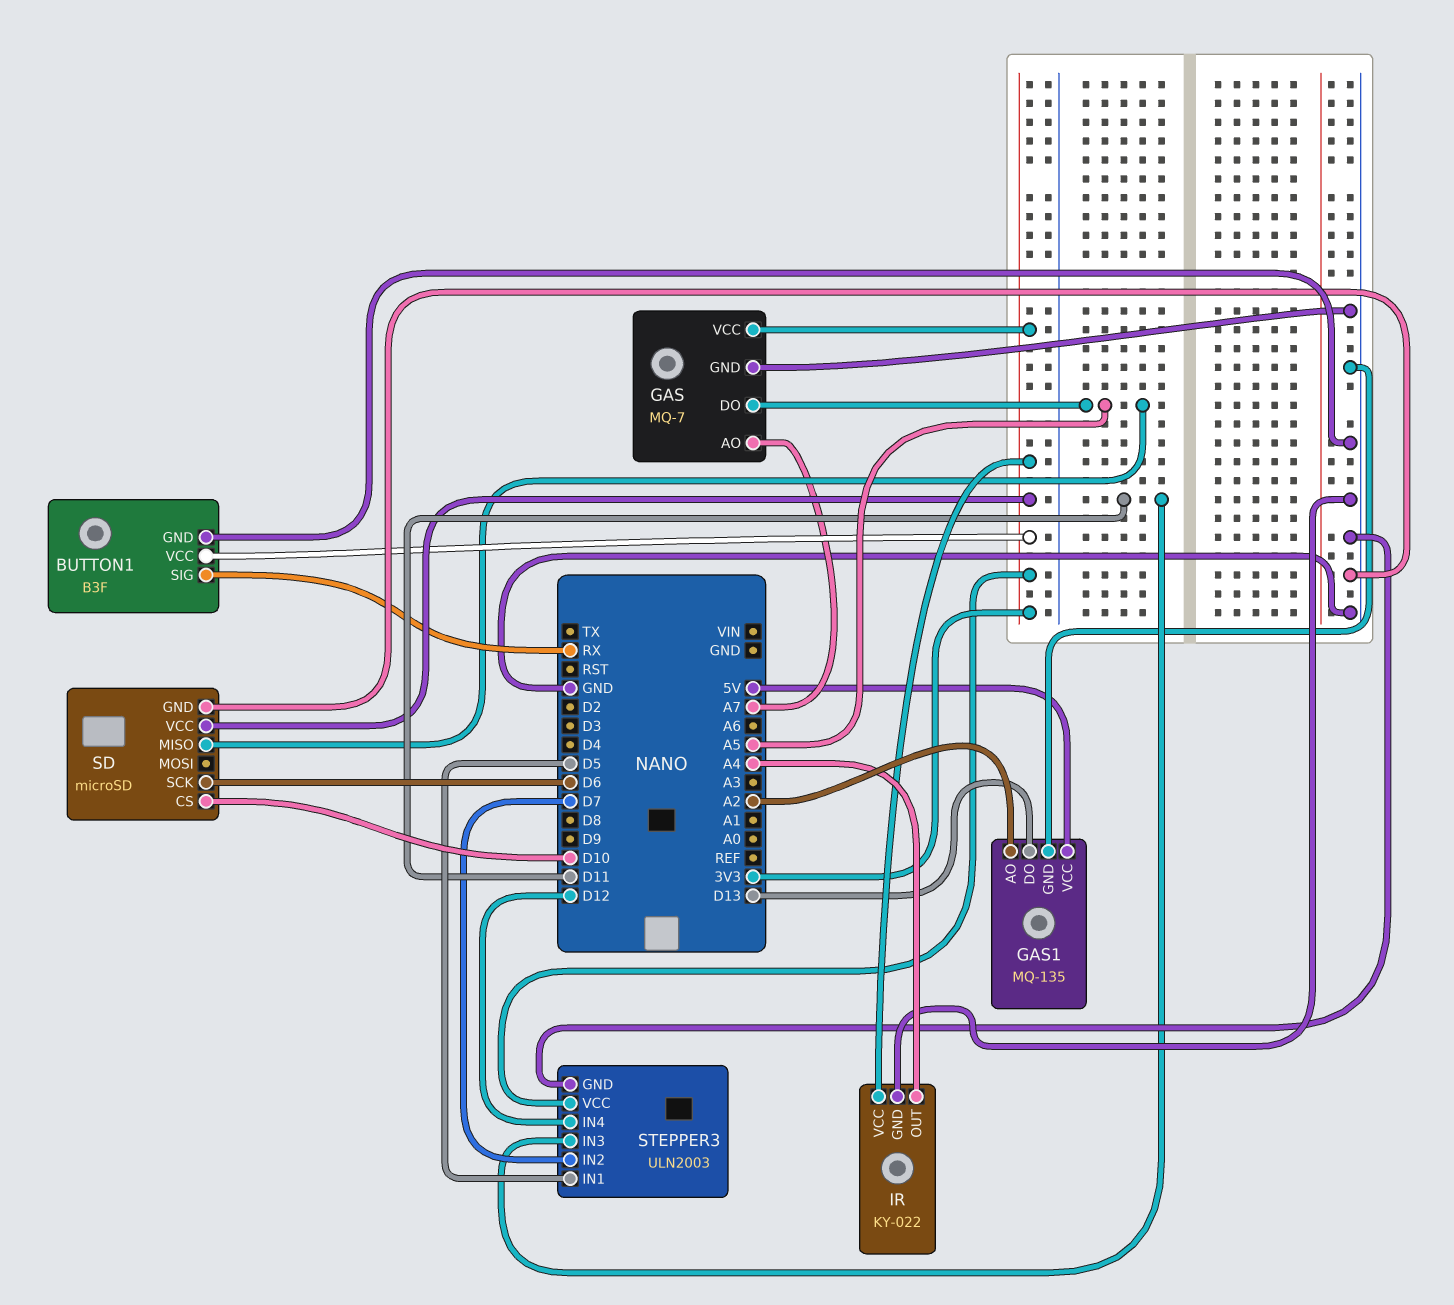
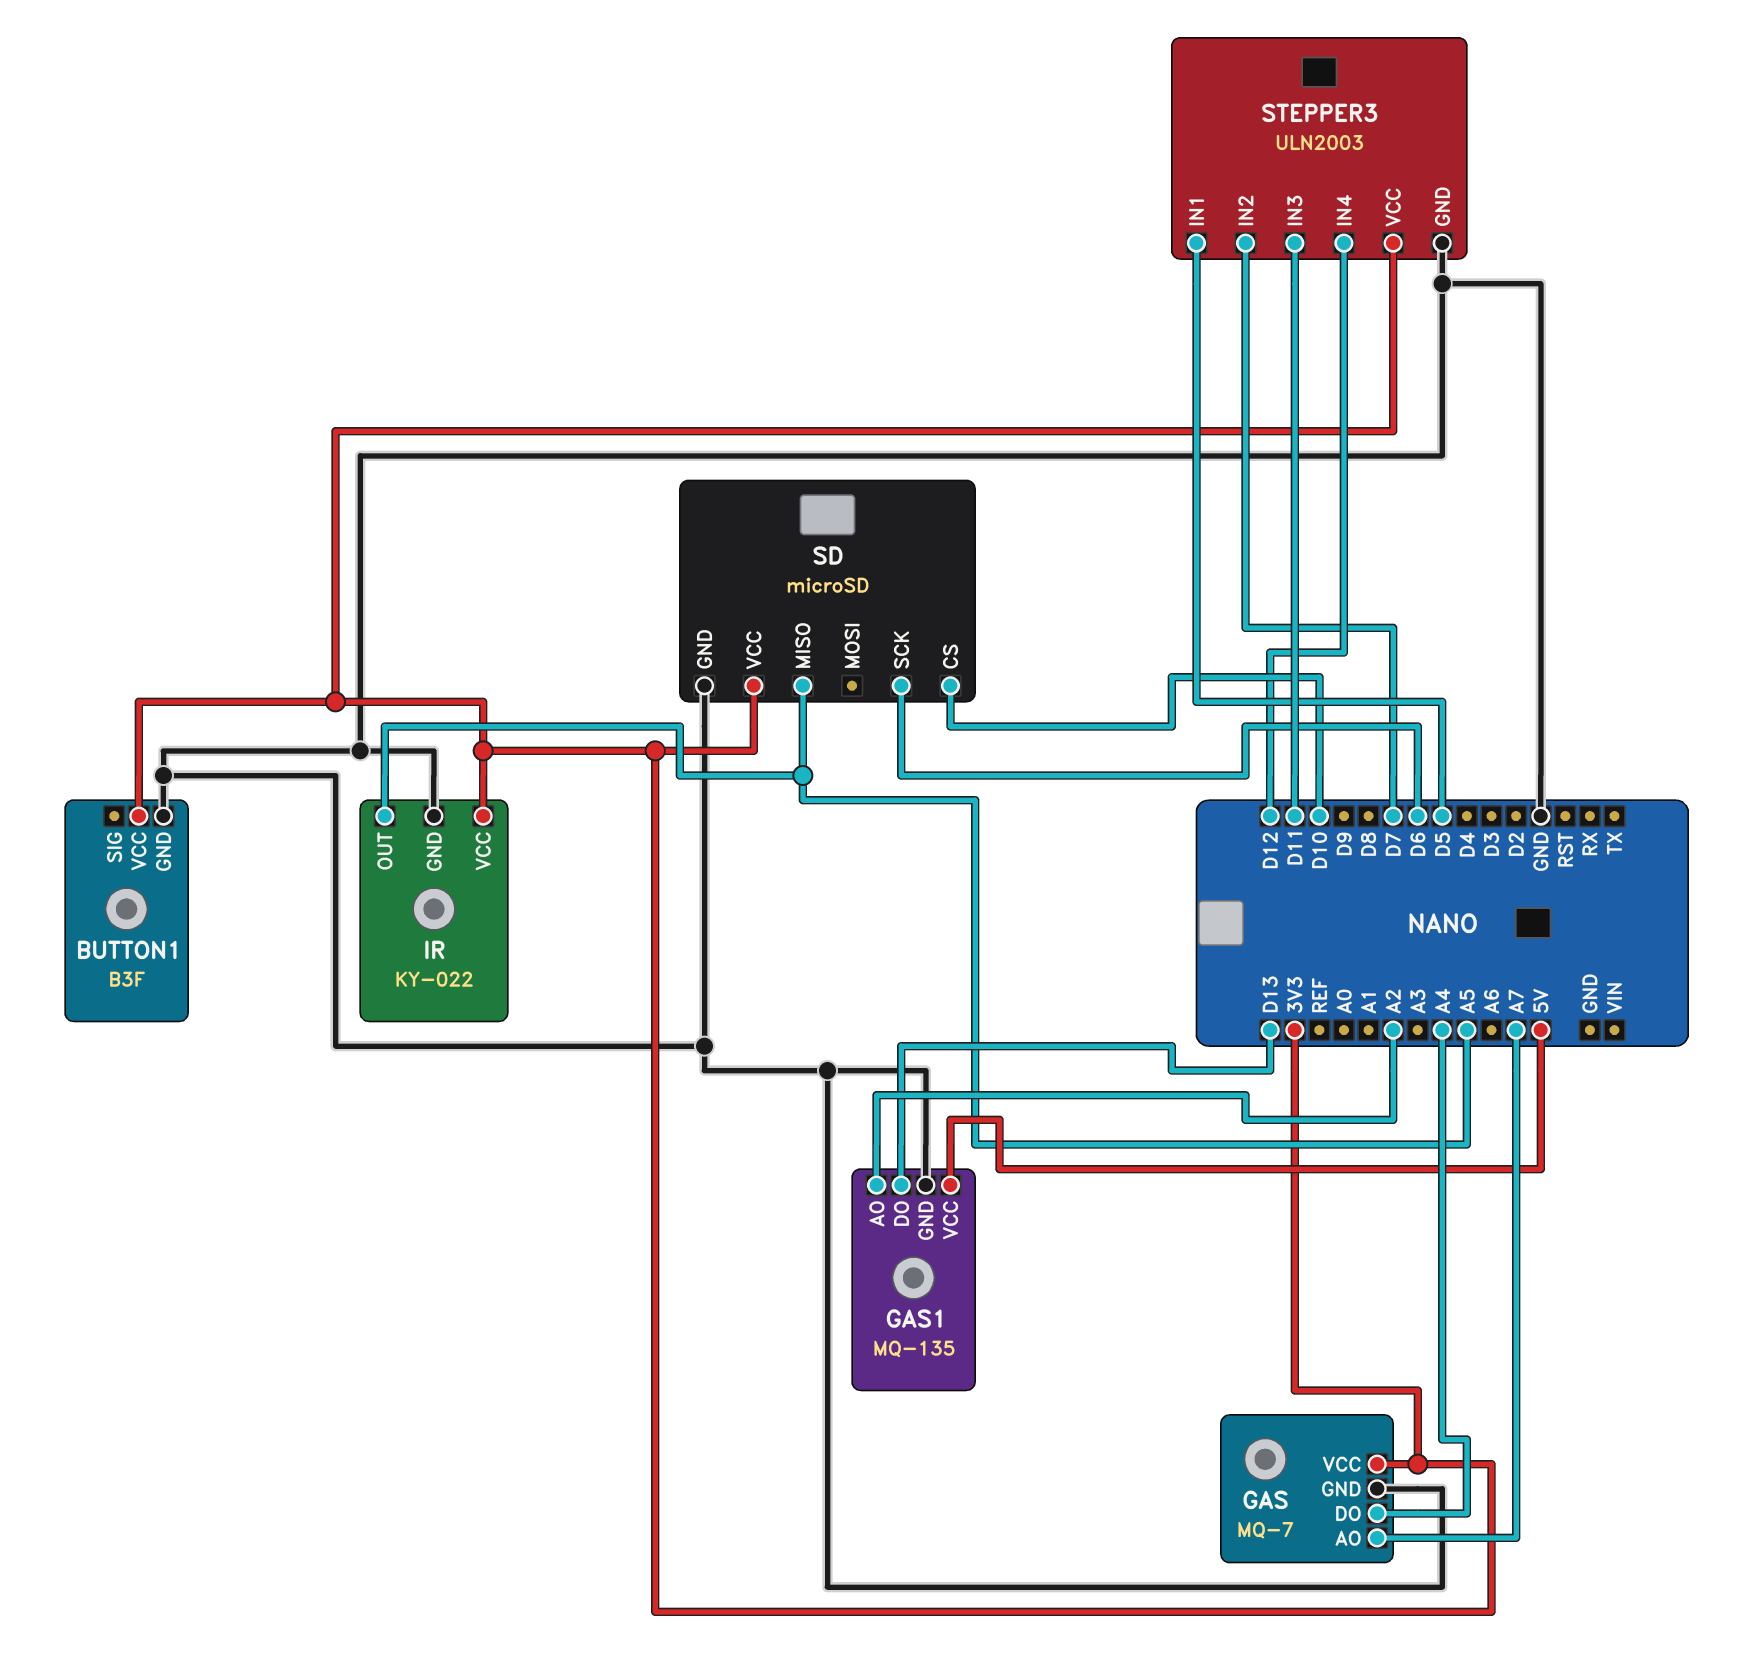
BUTTON1 pin SIG: RX -> none
GAS pin DO: A5 -> A4
IR pin OUT: A4 -> A5

